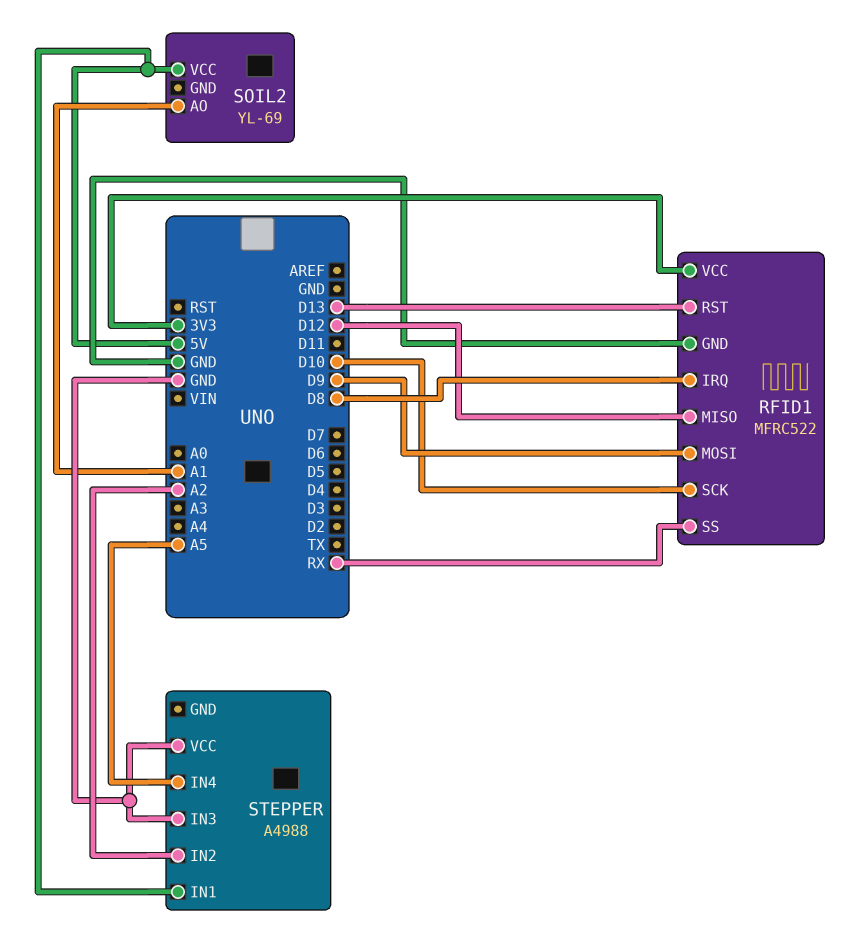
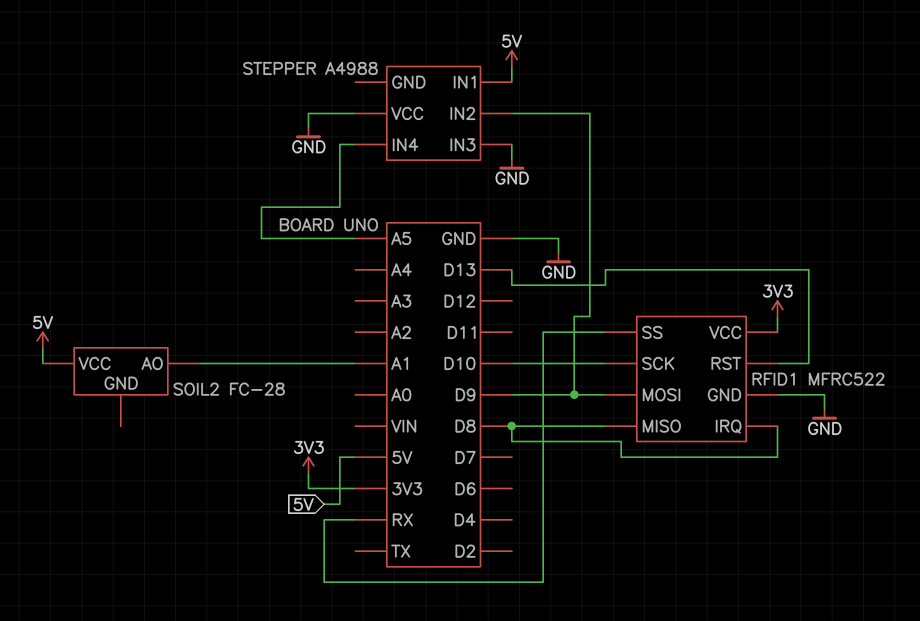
RFID1 pin MISO: D12 -> D8
SOIL2: YL-69 -> FC-28
STEPPER pin IN2: A2 -> D9

